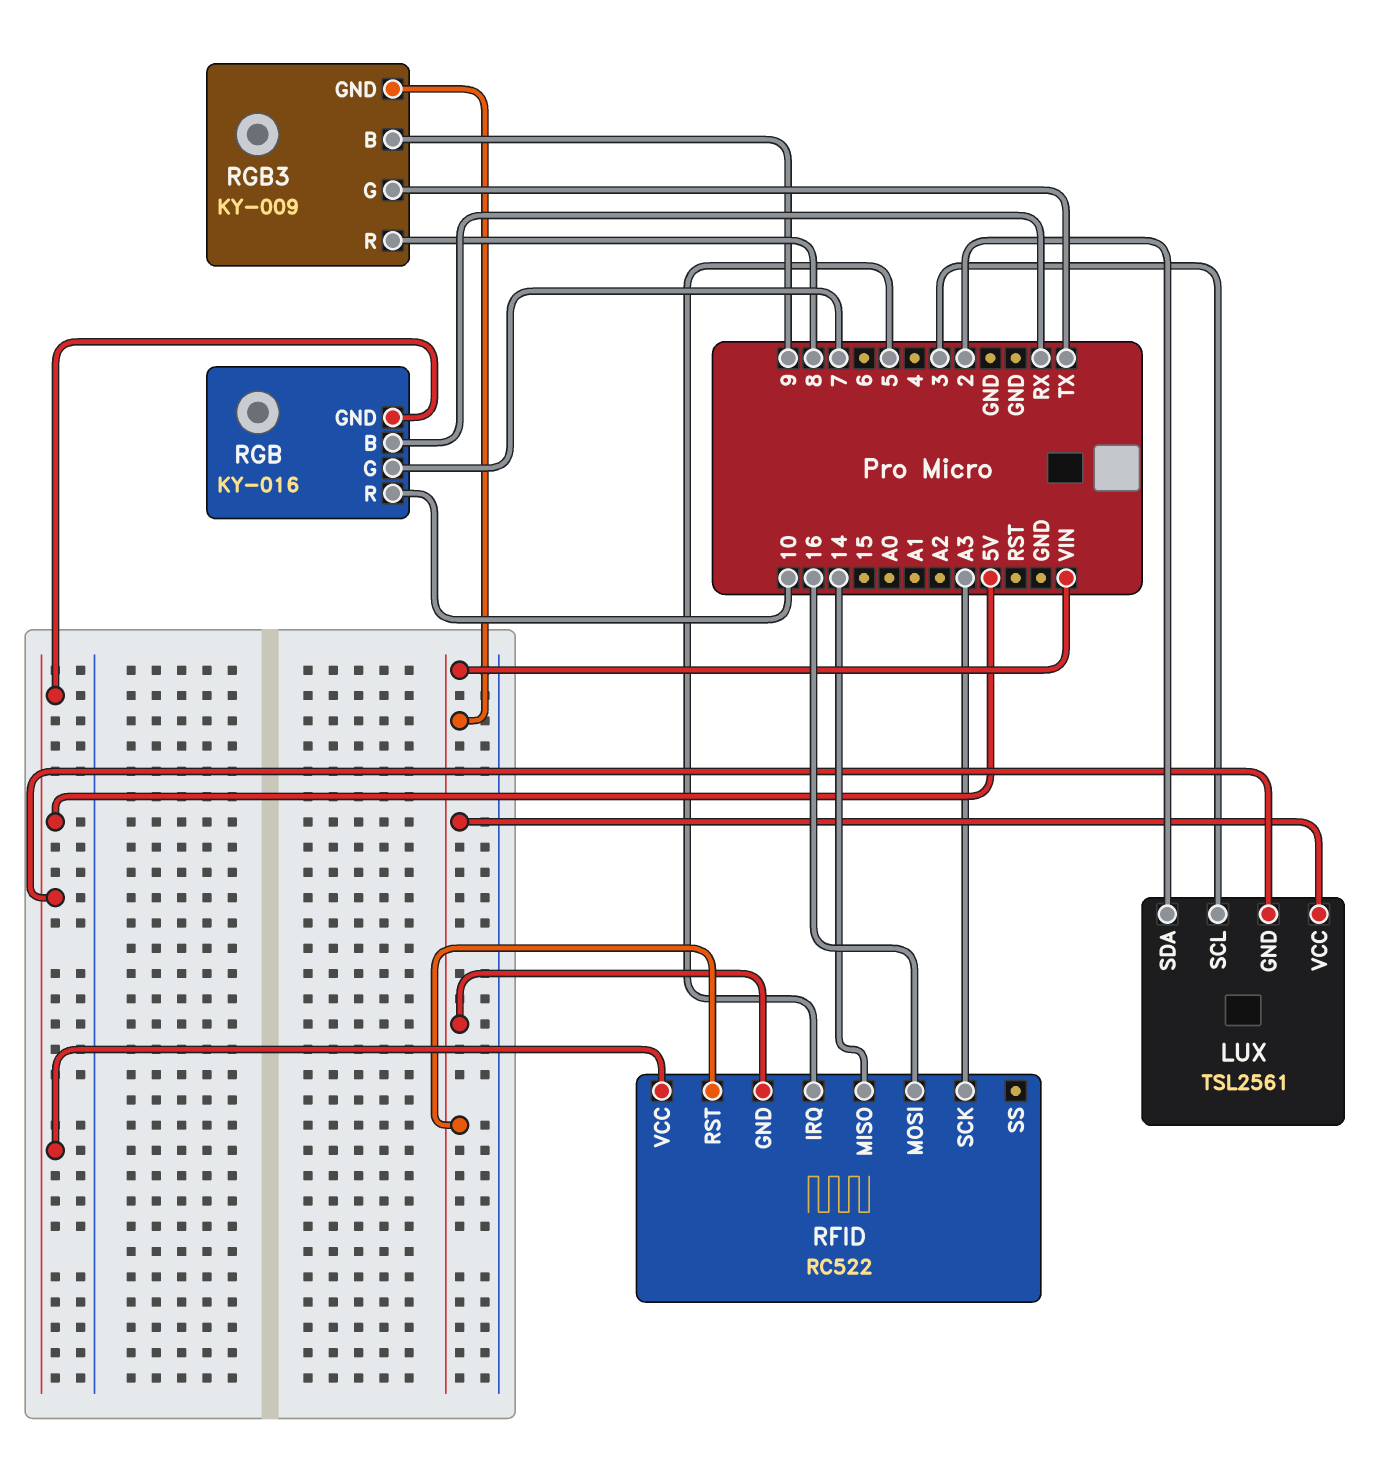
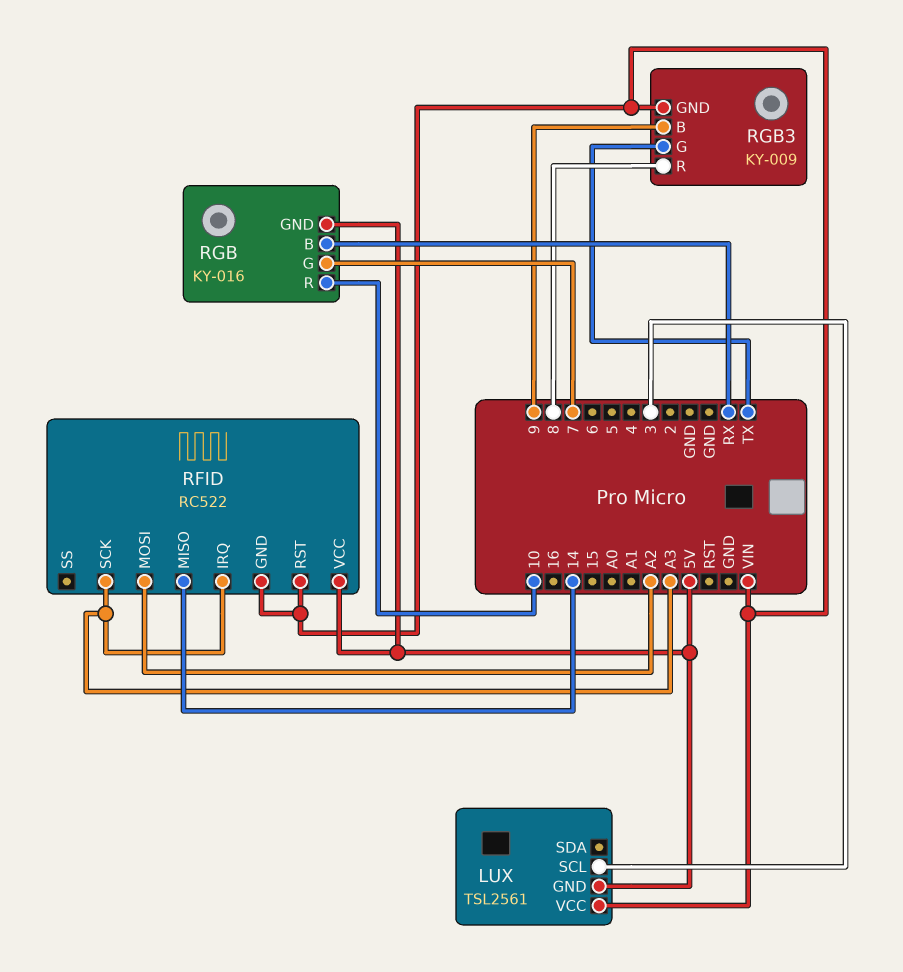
LUX pin SDA: 2 -> none
RFID pin IRQ: 5 -> A3
RFID pin MOSI: 16 -> A2

